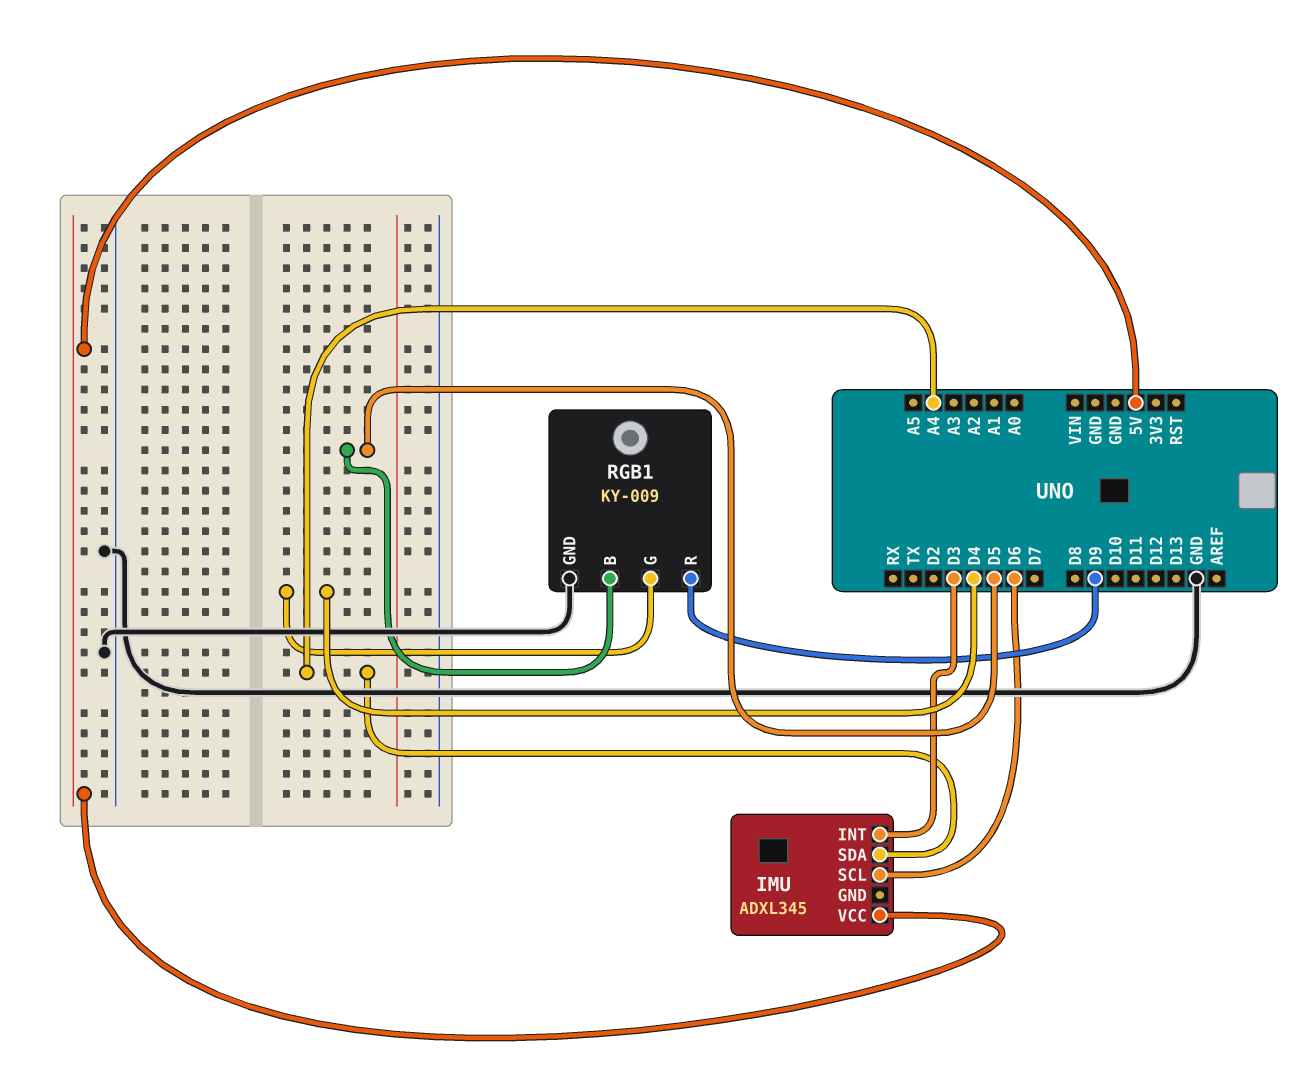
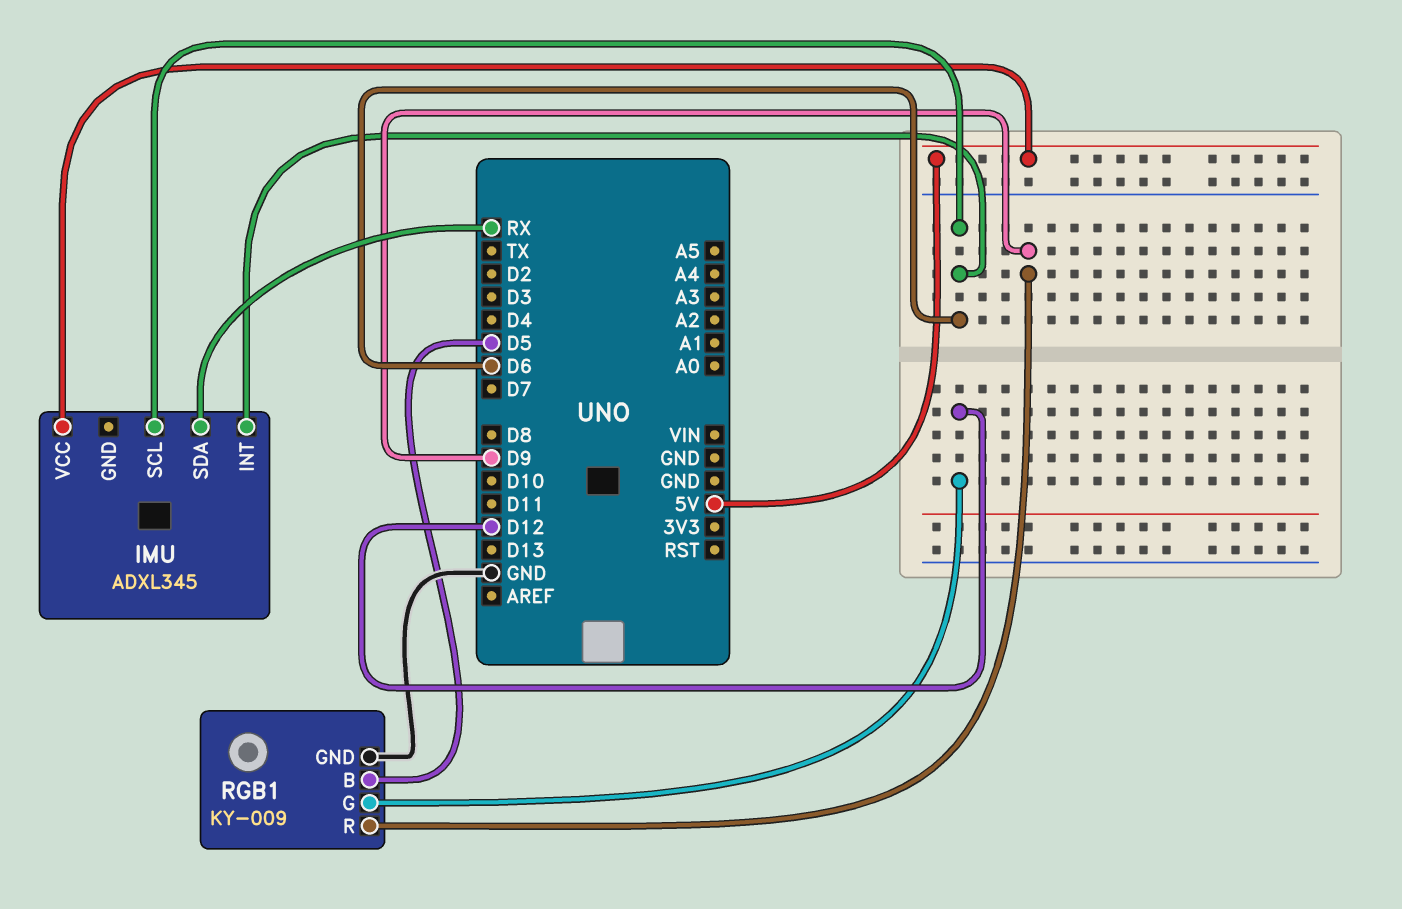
IMU pin INT: D3 -> D6
IMU pin SDA: A4 -> RX
RGB1 pin G: D4 -> D12

